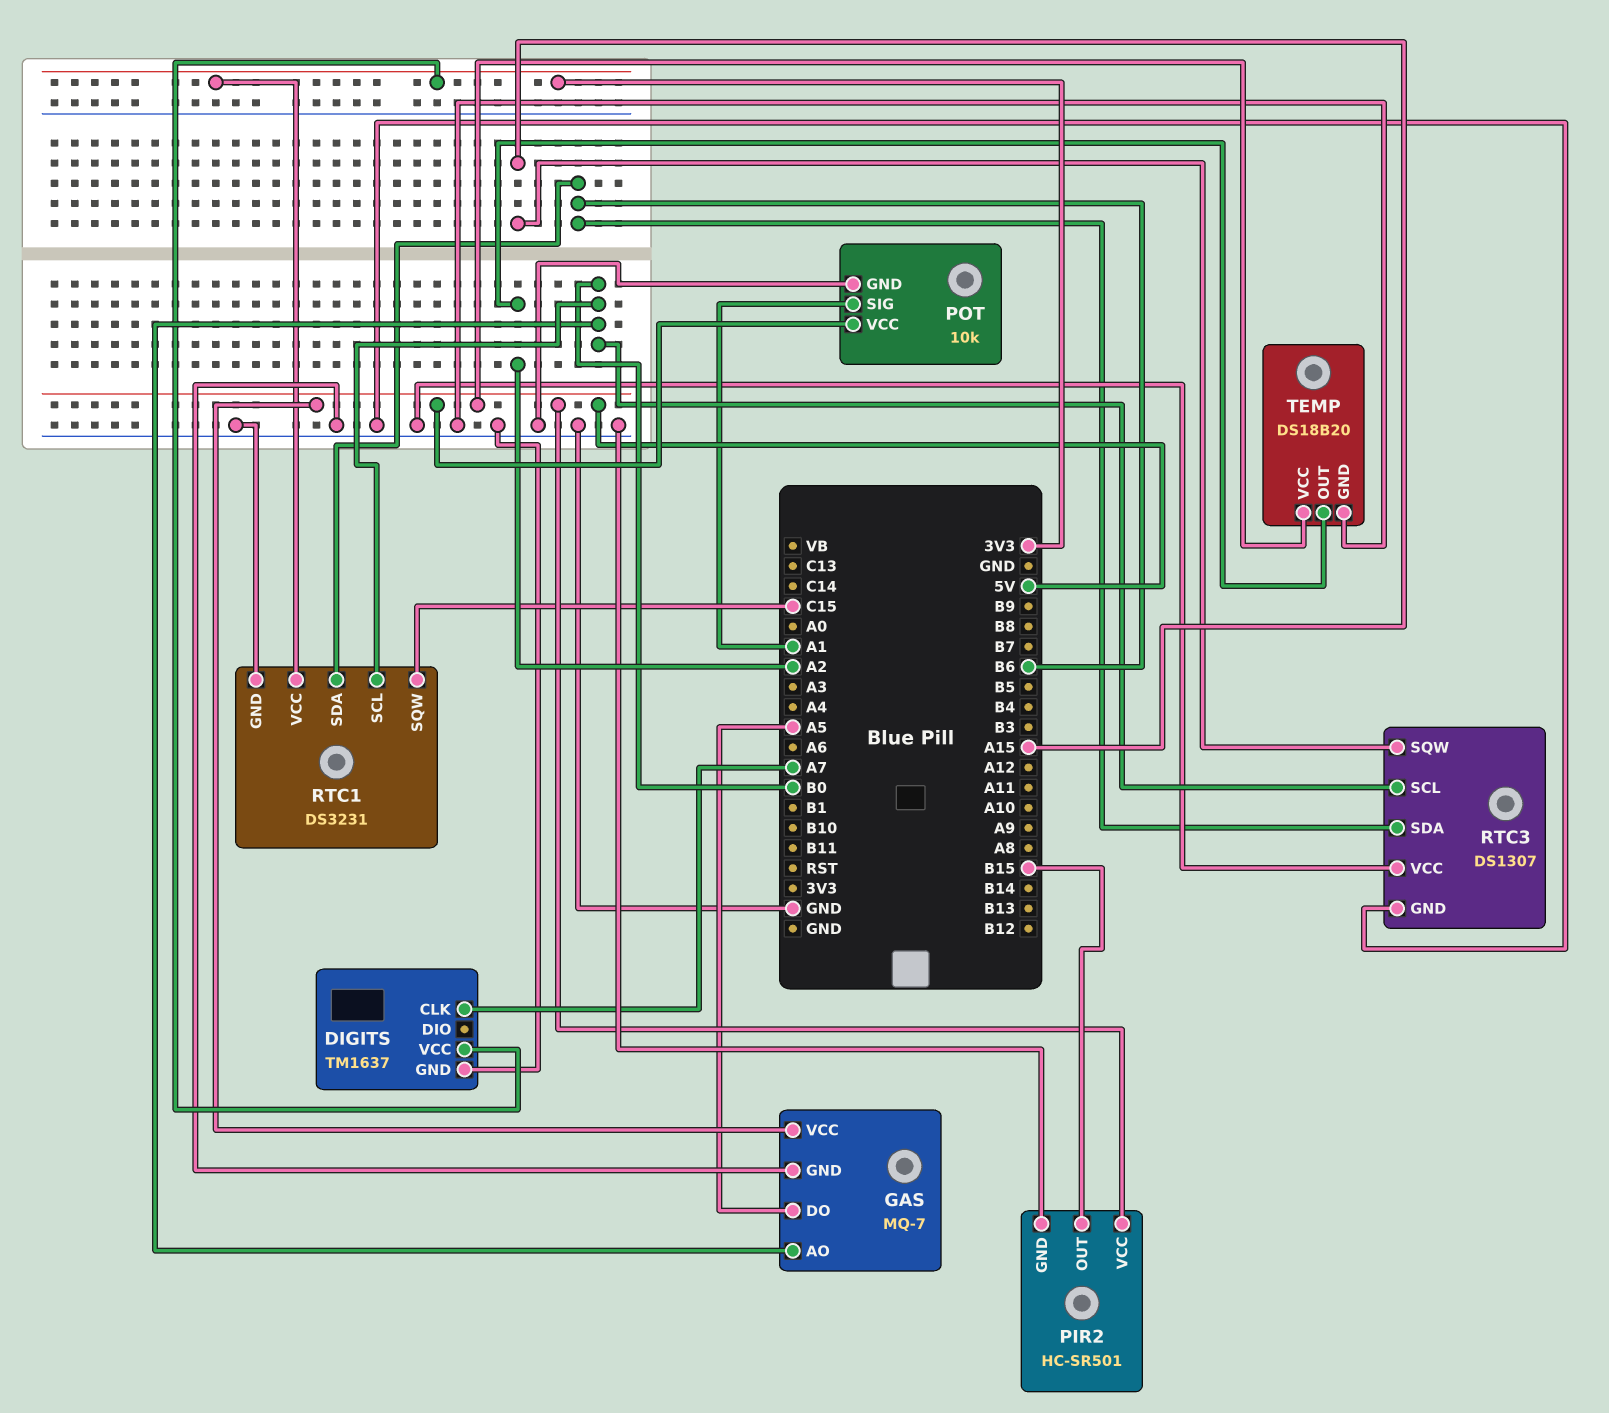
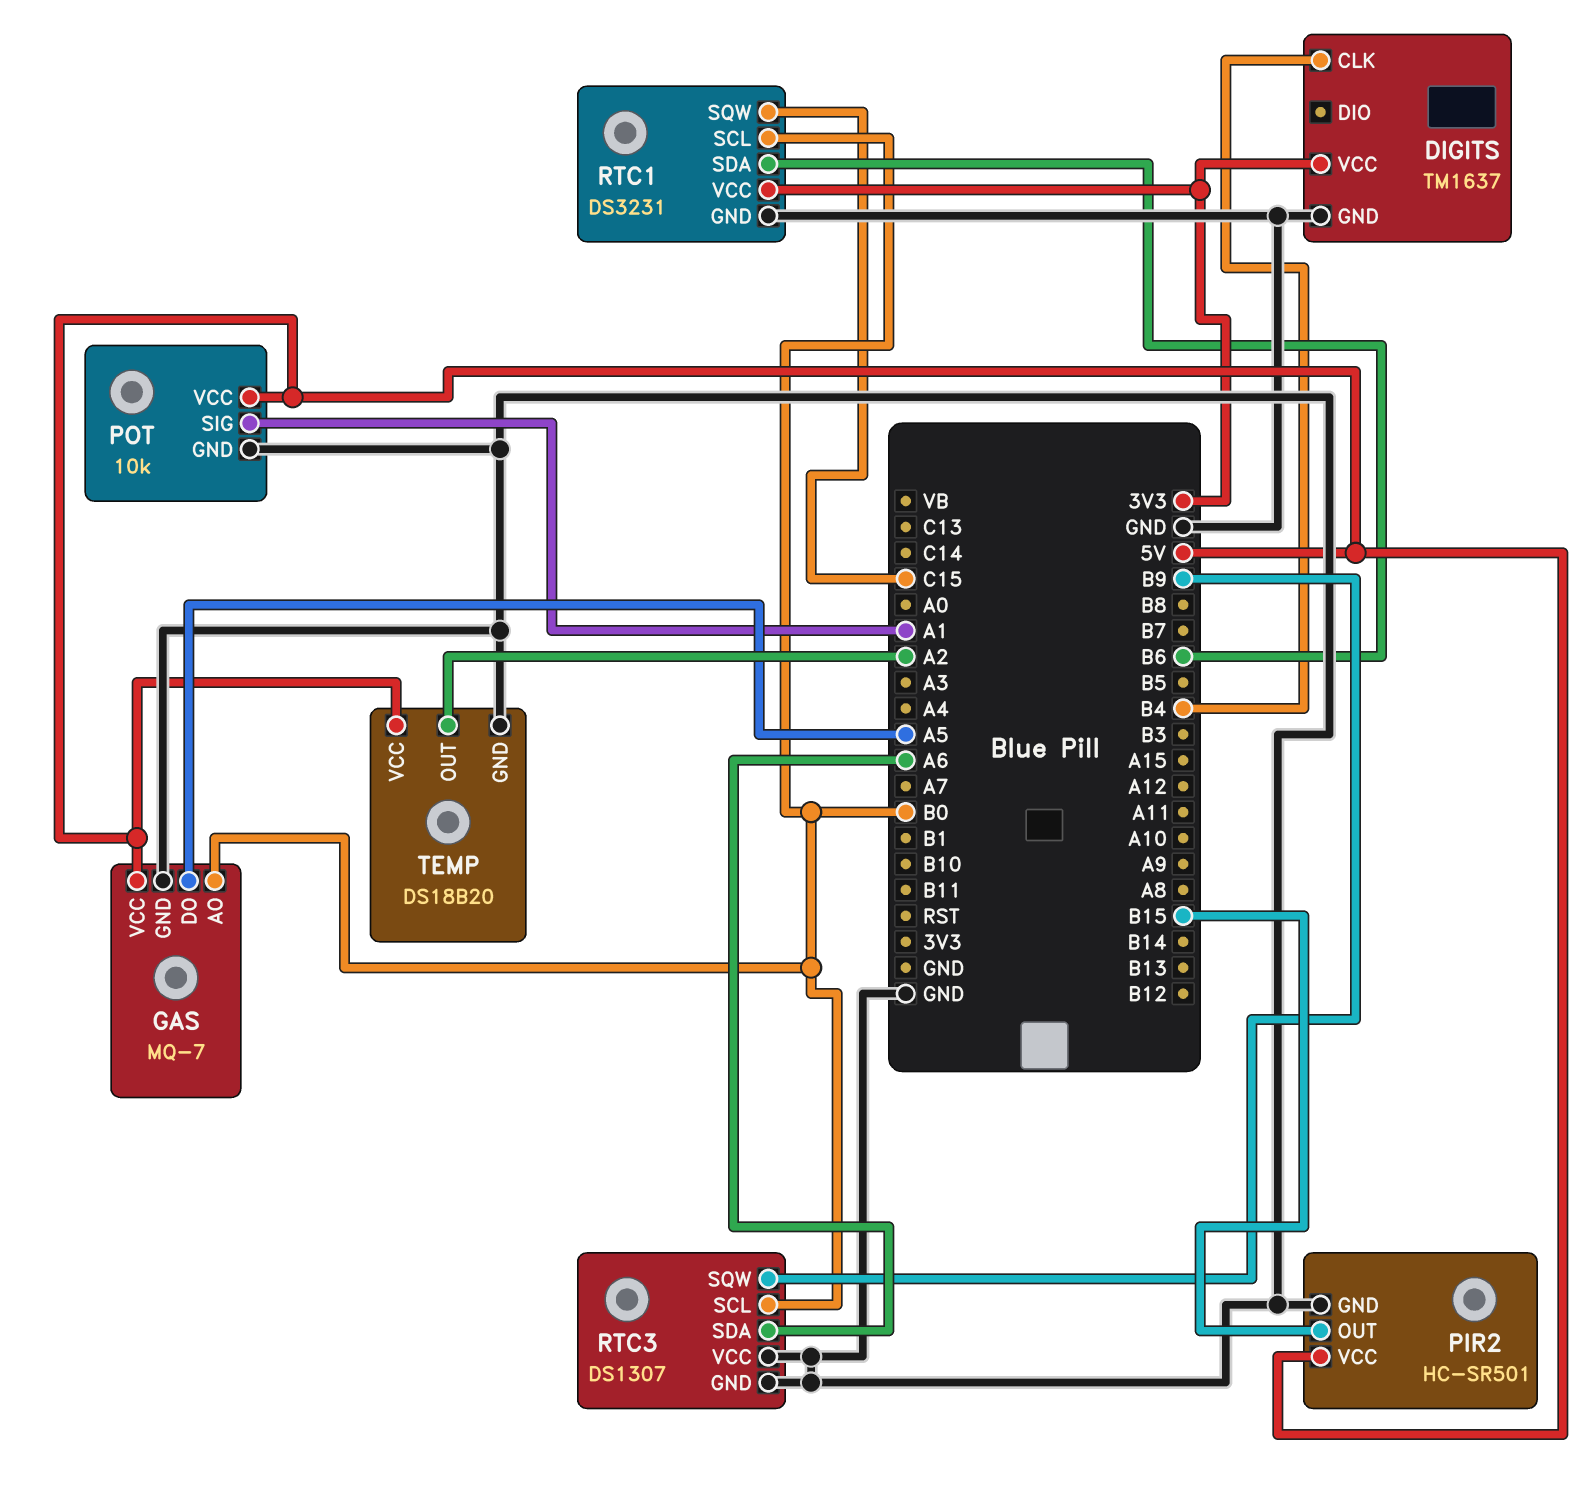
DIGITS pin CLK: A7 -> B4
RTC3 pin SDA: B6 -> A6
RTC3 pin SQW: A15 -> B9

